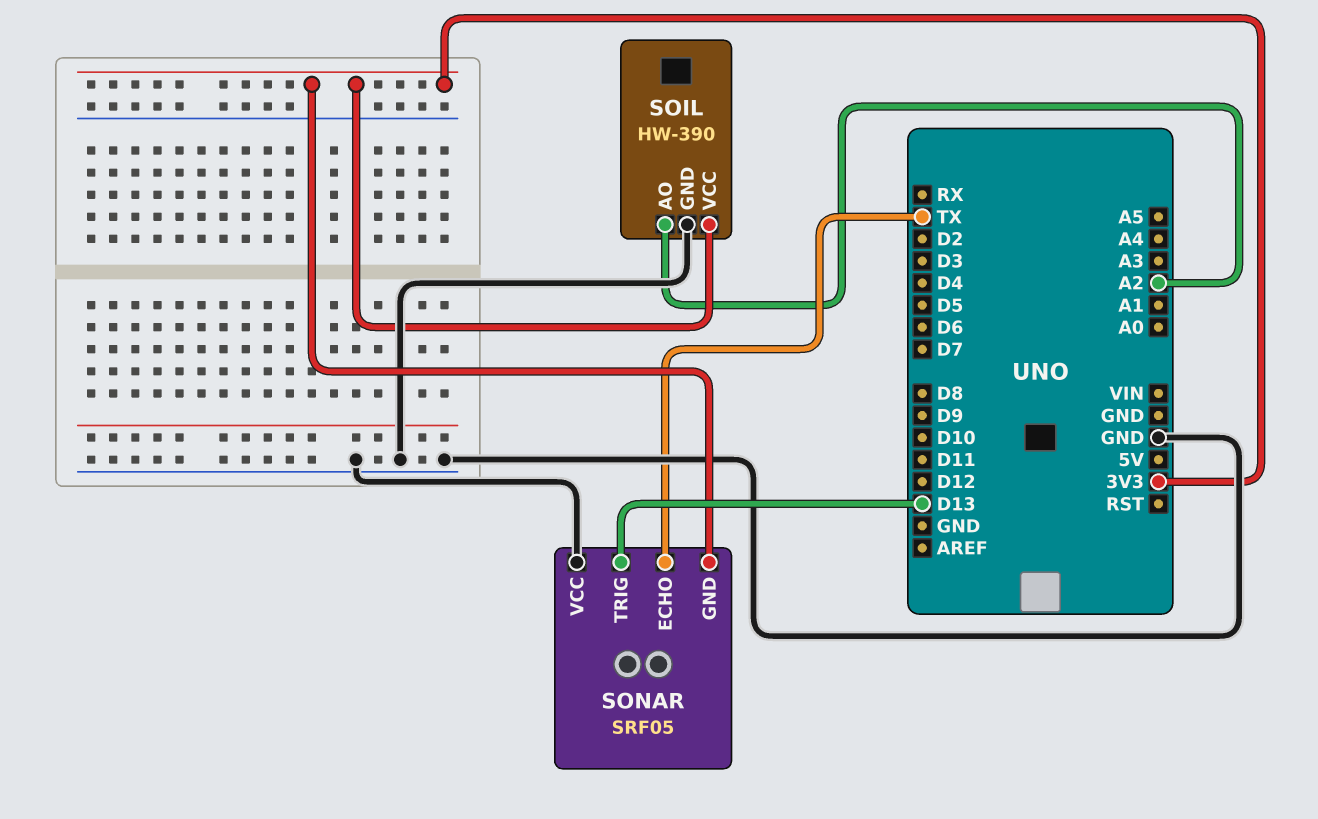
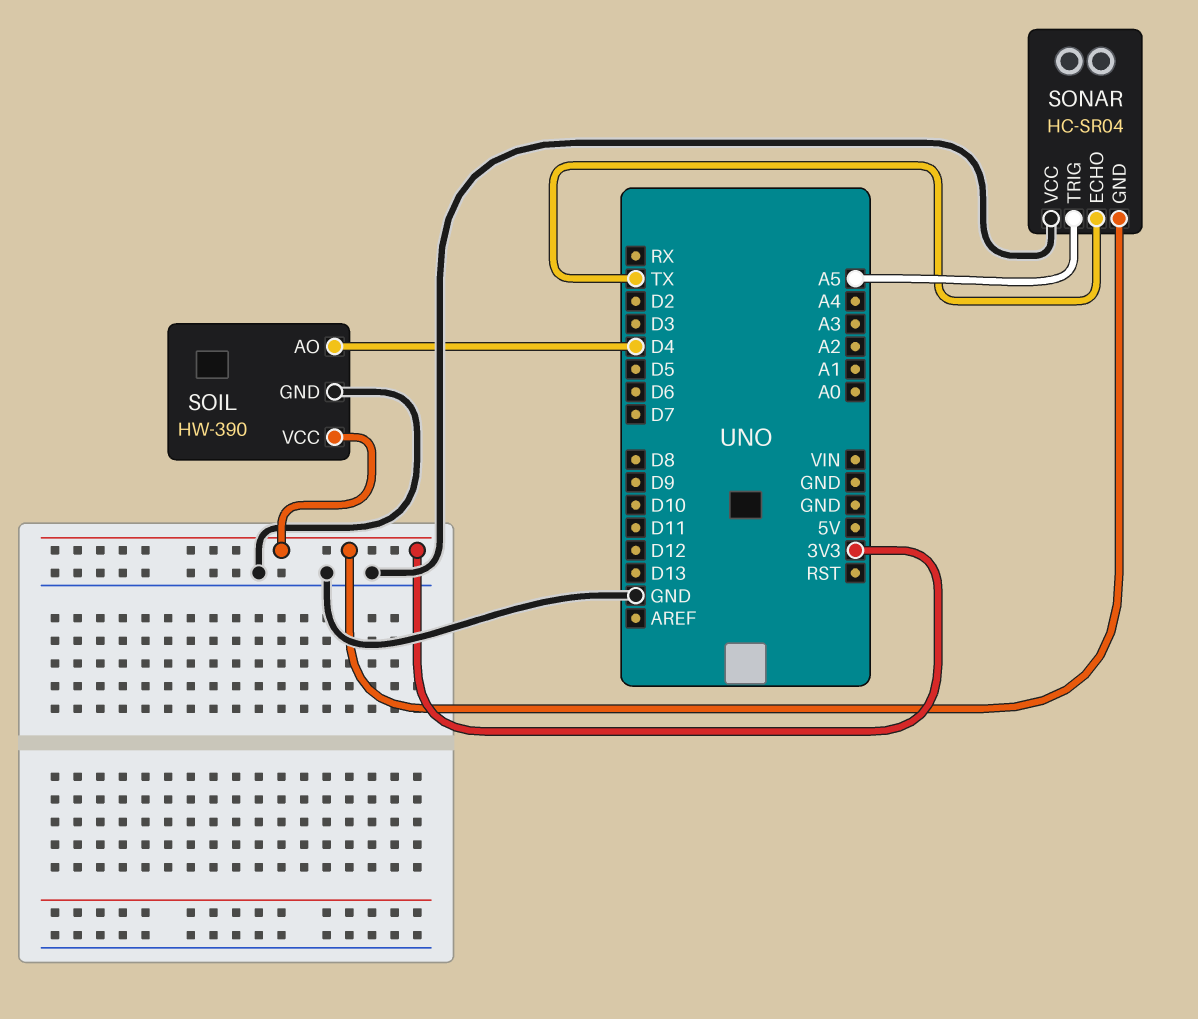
SOIL pin AO: A2 -> D4
SONAR: SRF05 -> HC-SR04
SONAR pin TRIG: D13 -> A5

